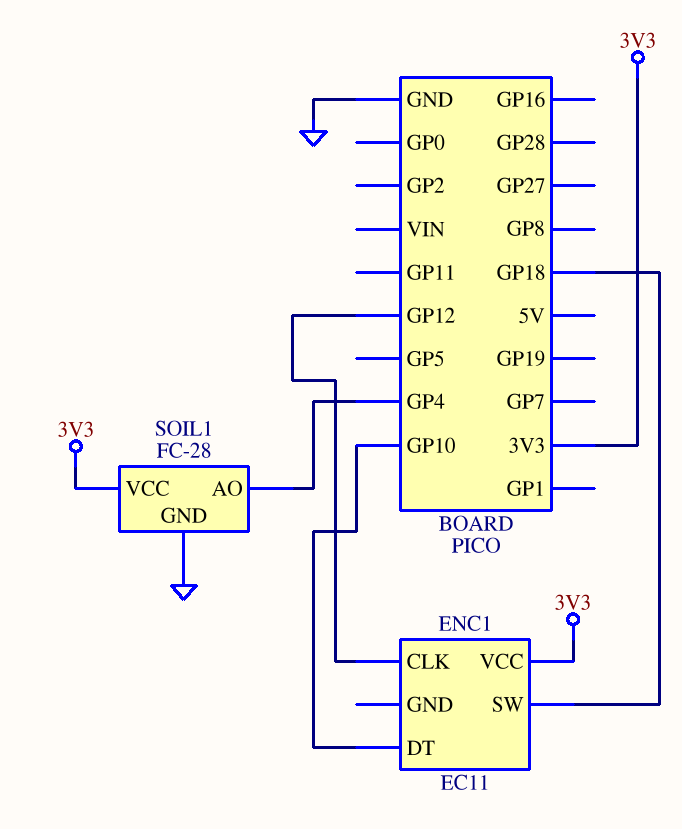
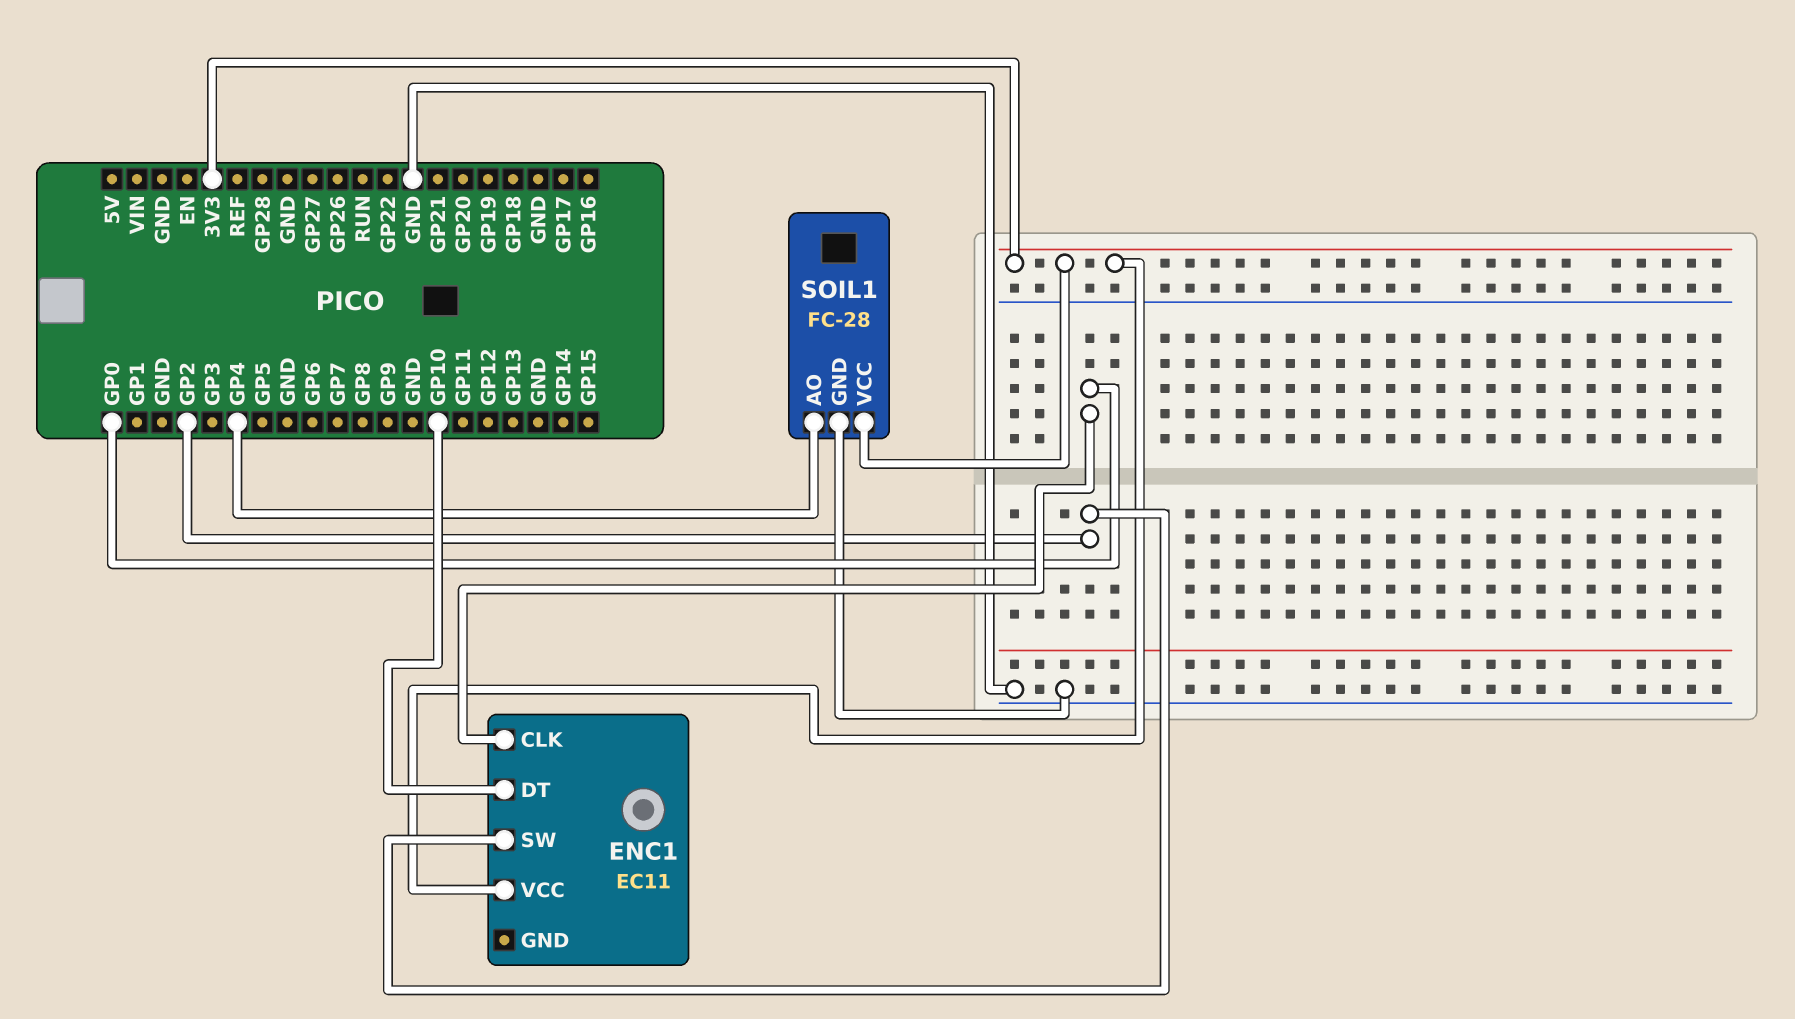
ENC1 pin CLK: GP12 -> GP0
ENC1 pin SW: GP18 -> GP2

